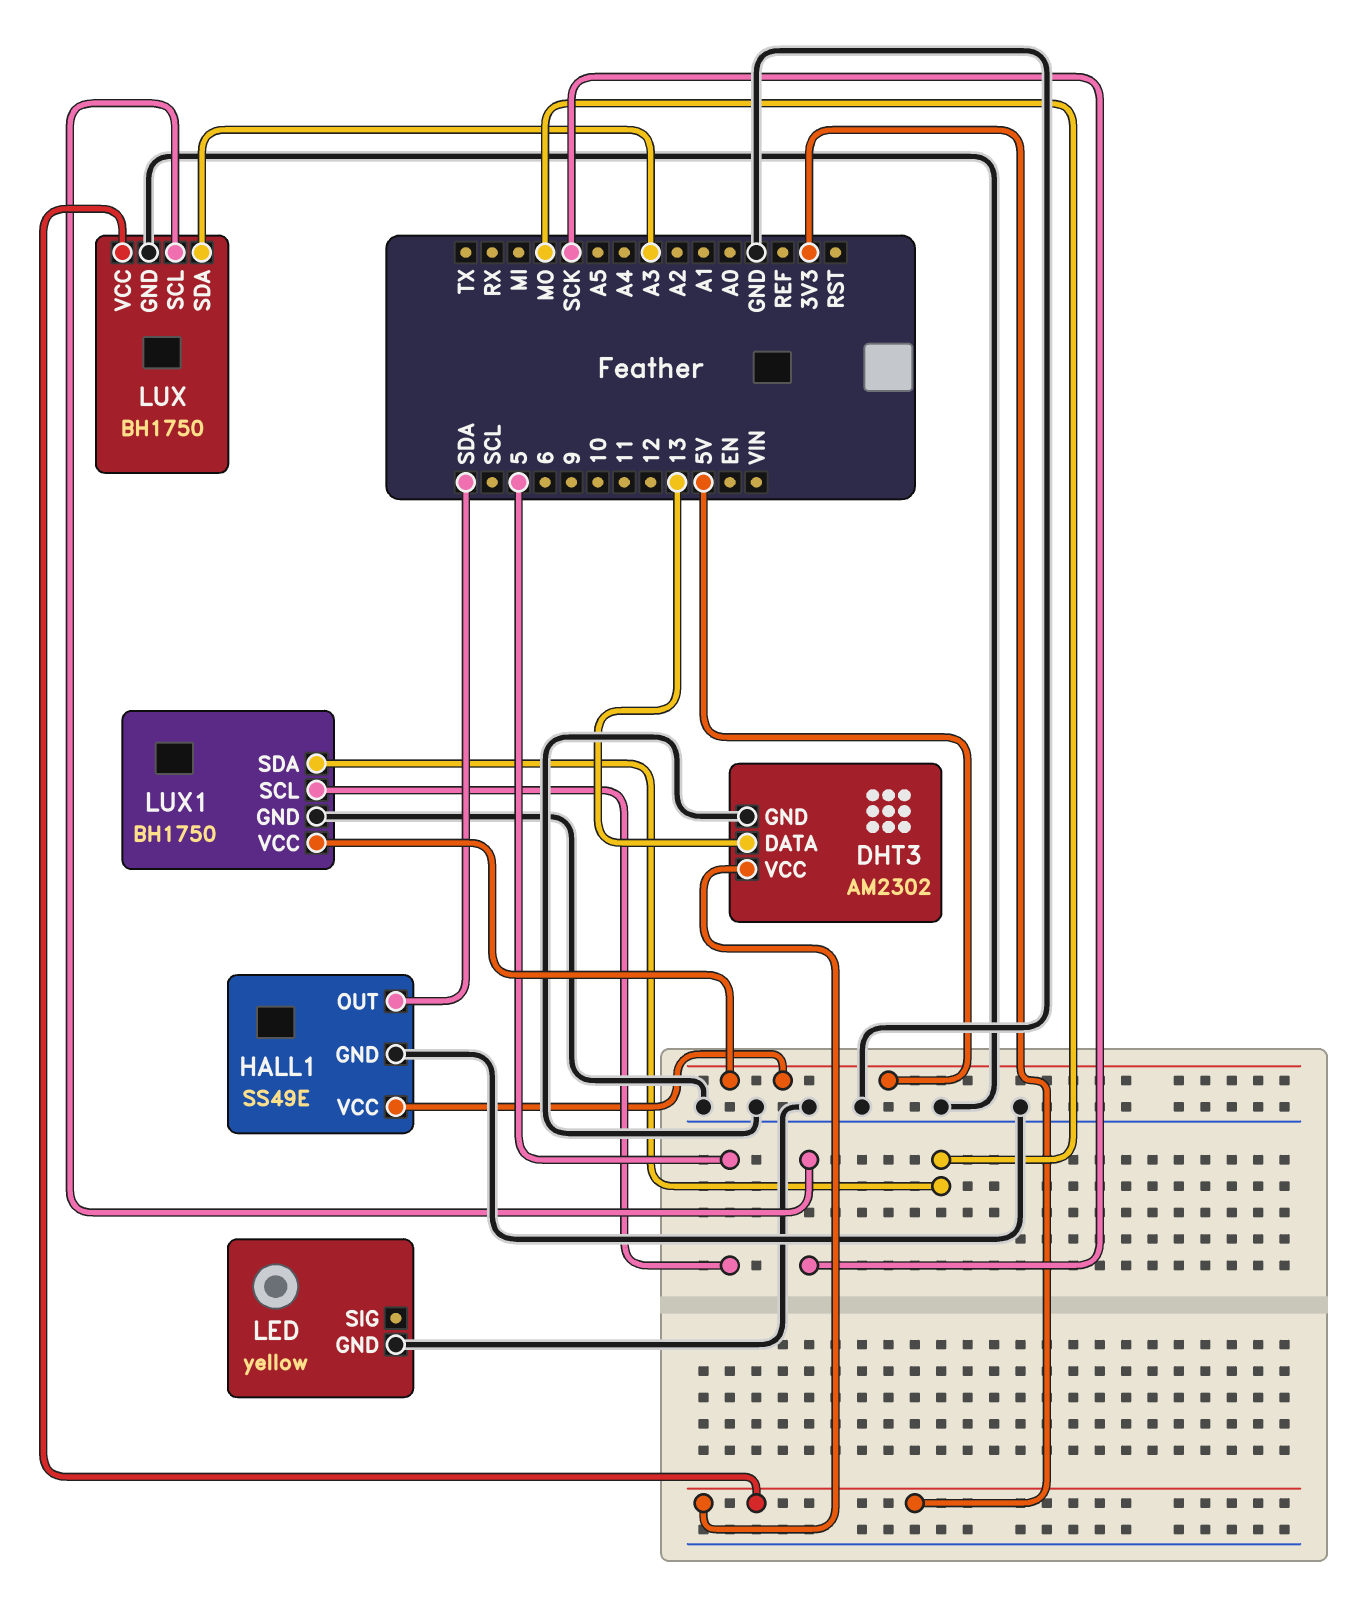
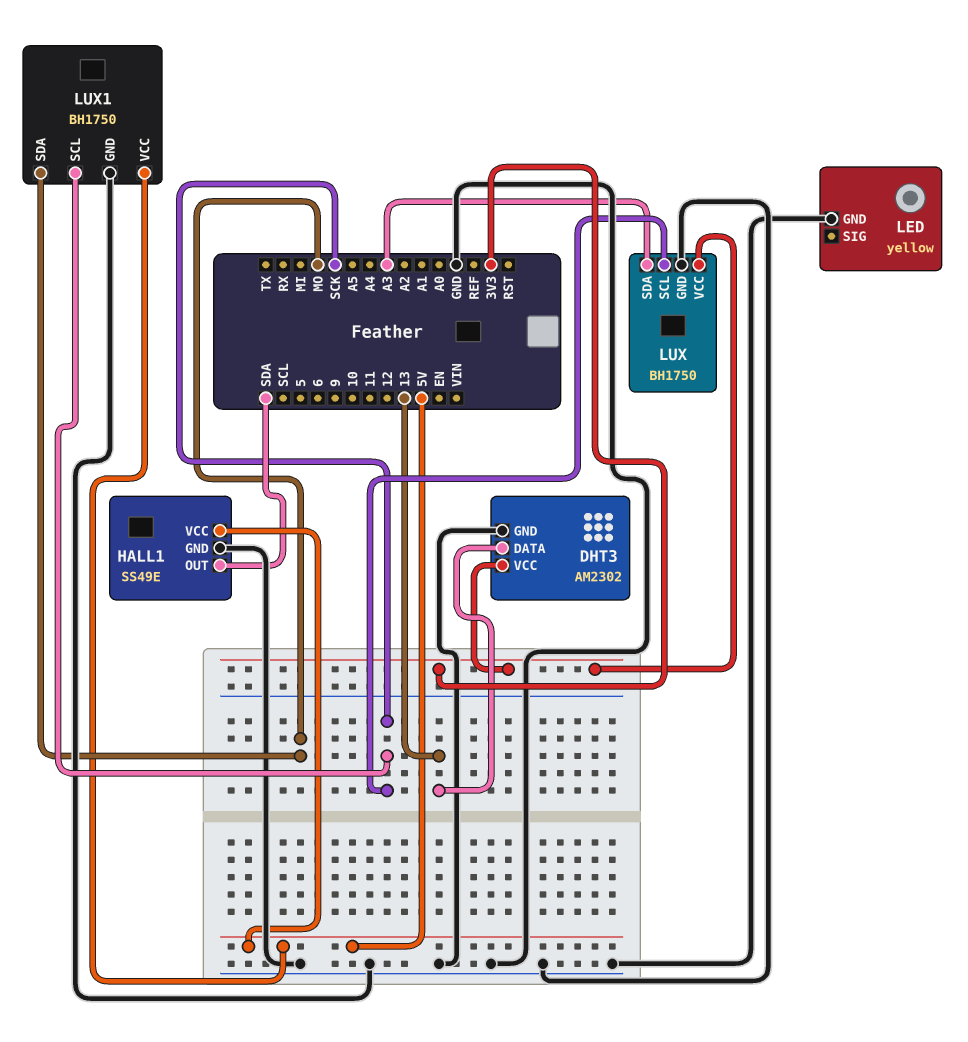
LUX1 pin SCL: 5 -> SCK

